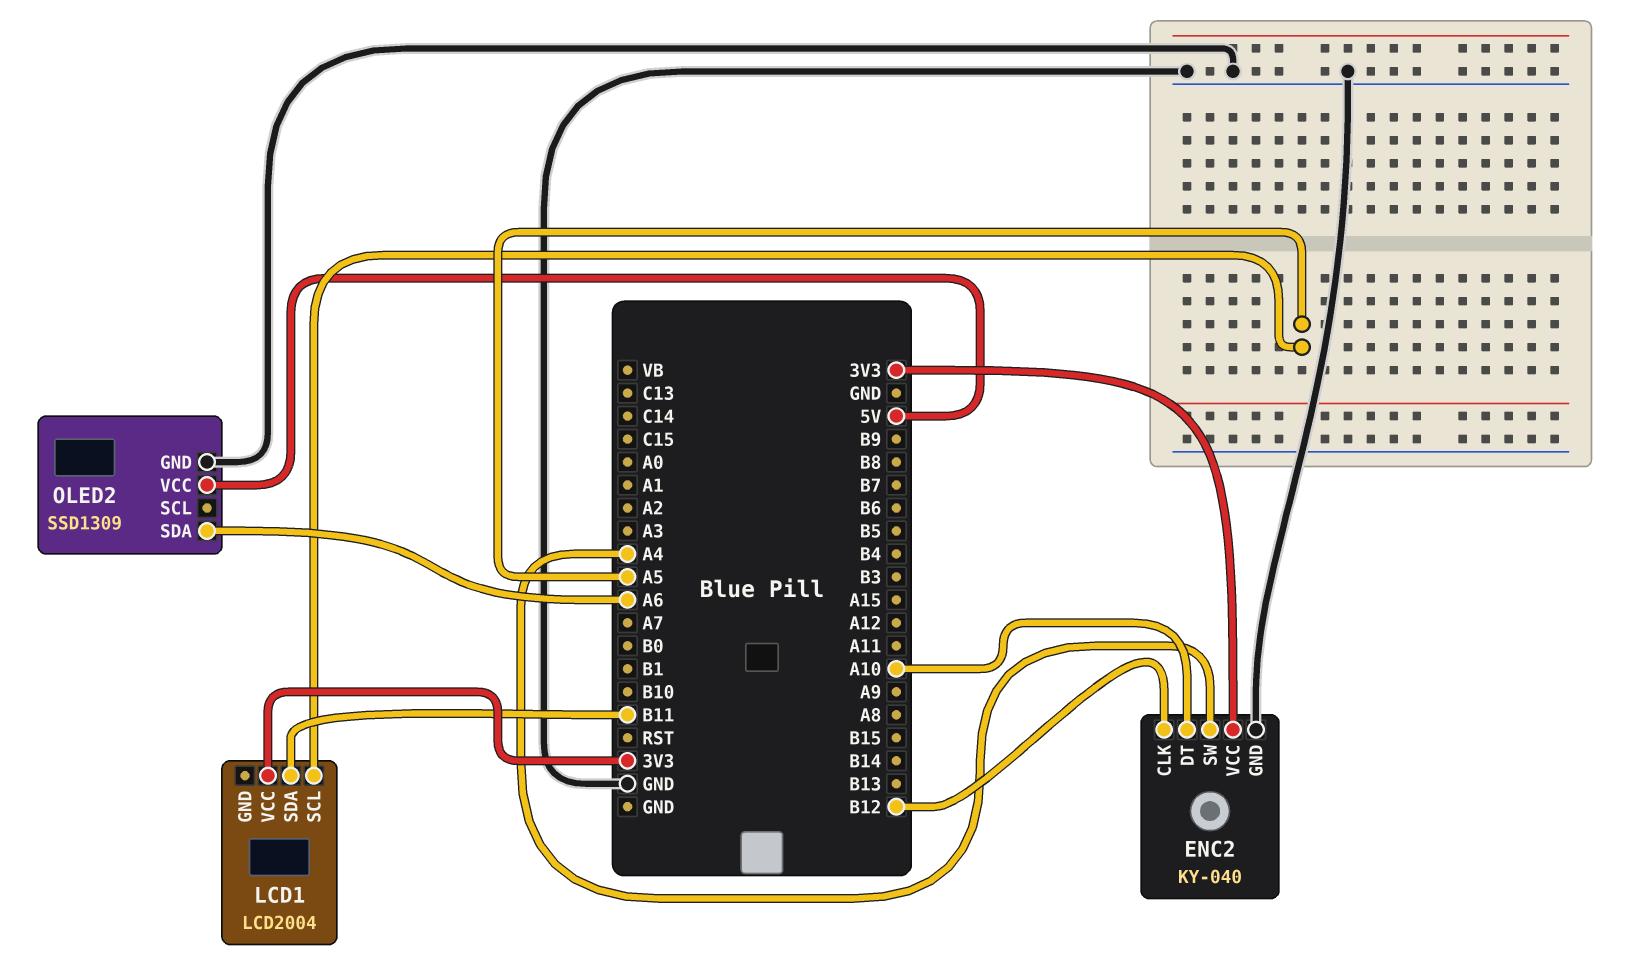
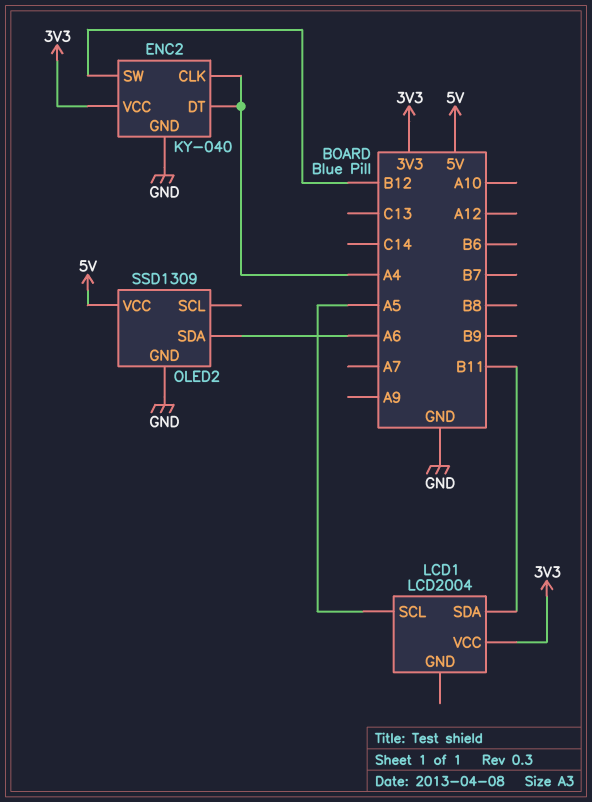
ENC2 pin CLK: B12 -> A4
ENC2 pin DT: A10 -> A4
ENC2 pin SW: A4 -> B12

